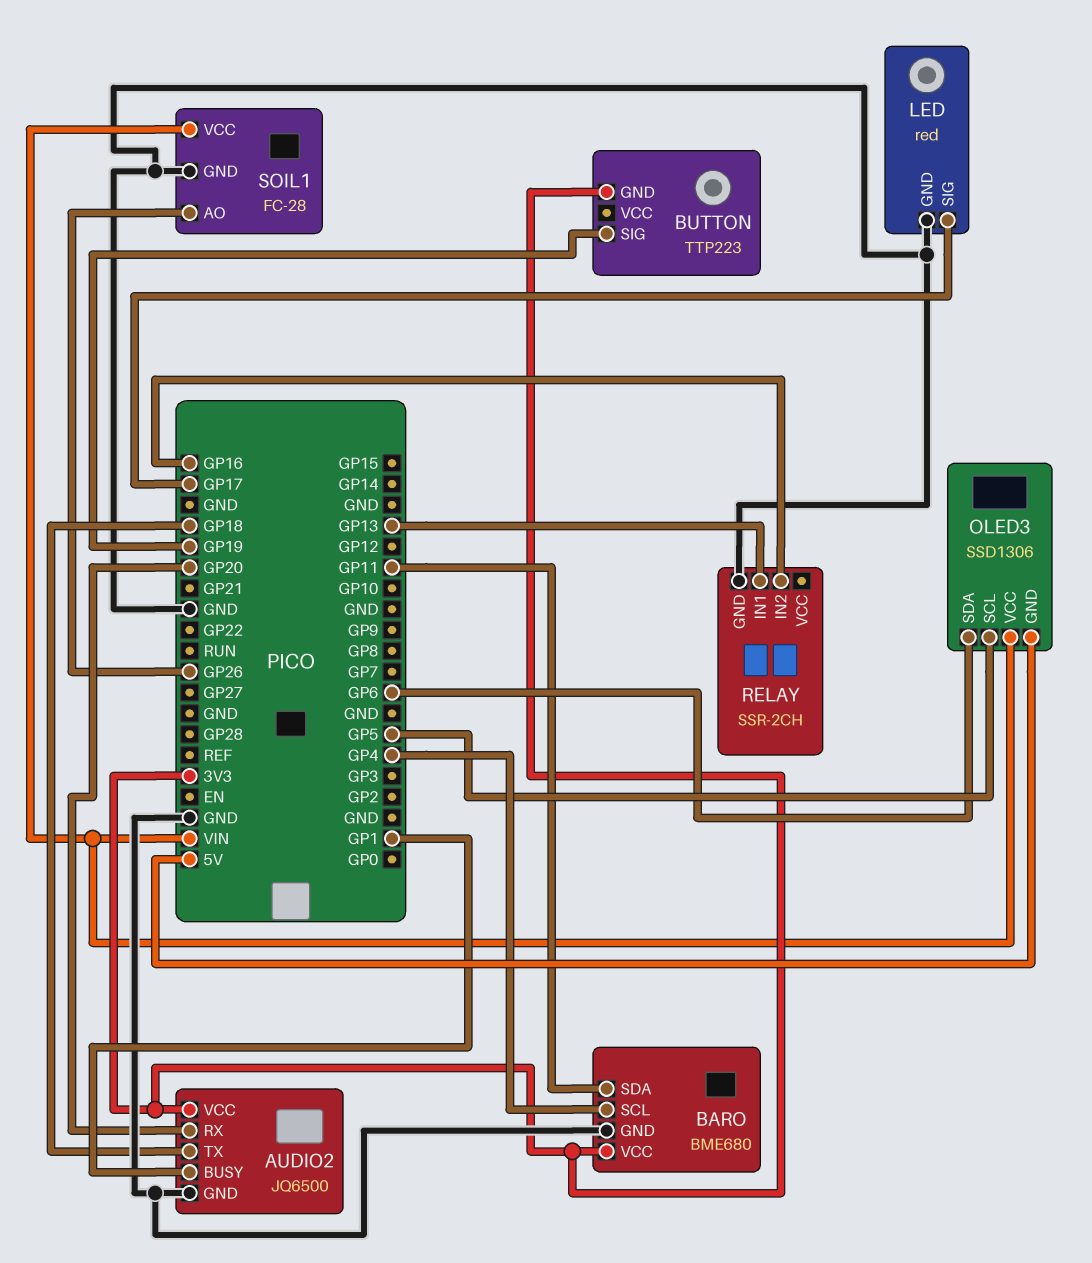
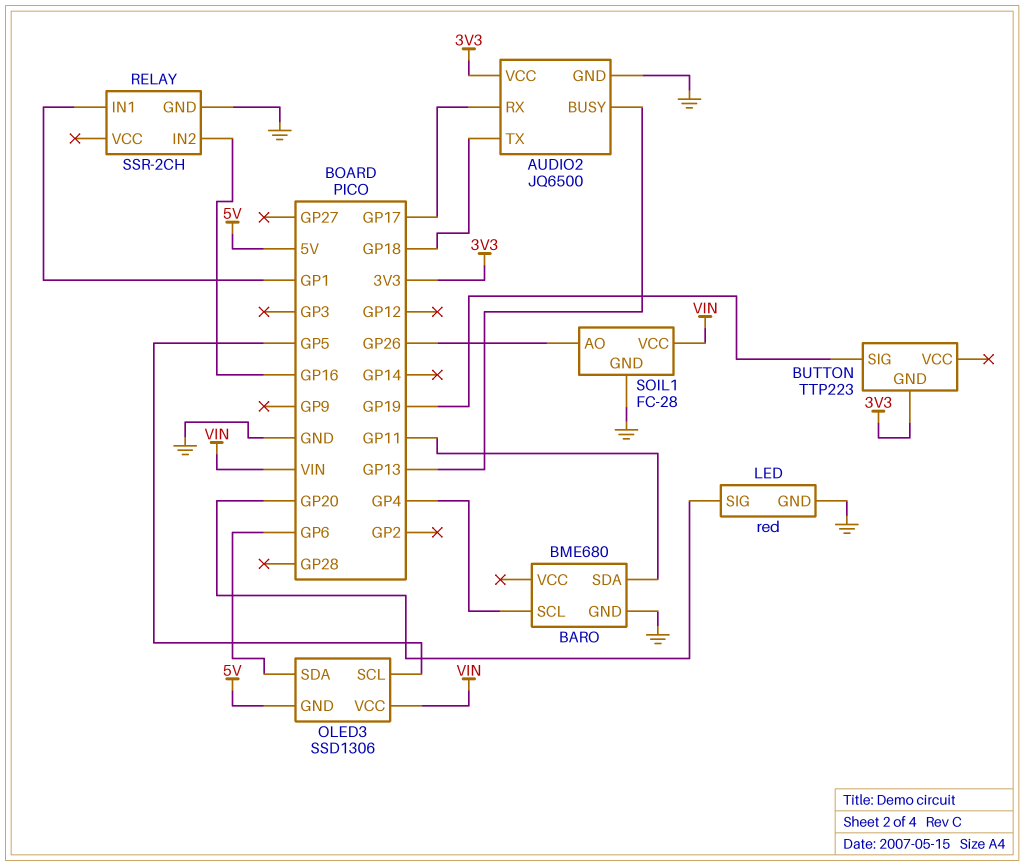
AUDIO2 pin BUSY: GP1 -> GP13
AUDIO2 pin RX: GP20 -> GP17
BARO pin VCC: 3V3 -> none
LED pin SIG: GP17 -> GP20
RELAY pin IN1: GP13 -> GP1

